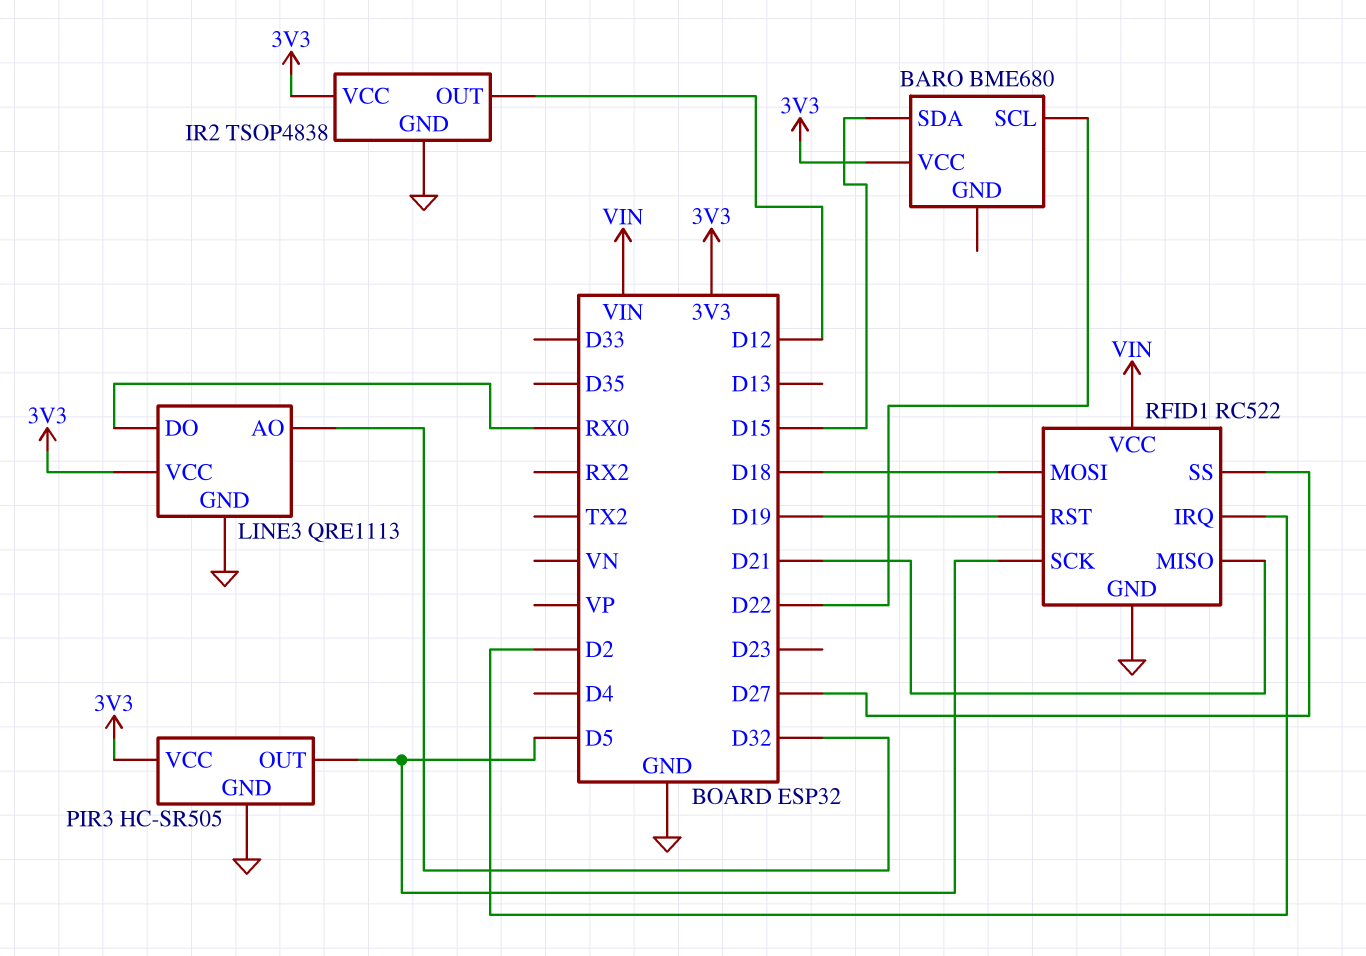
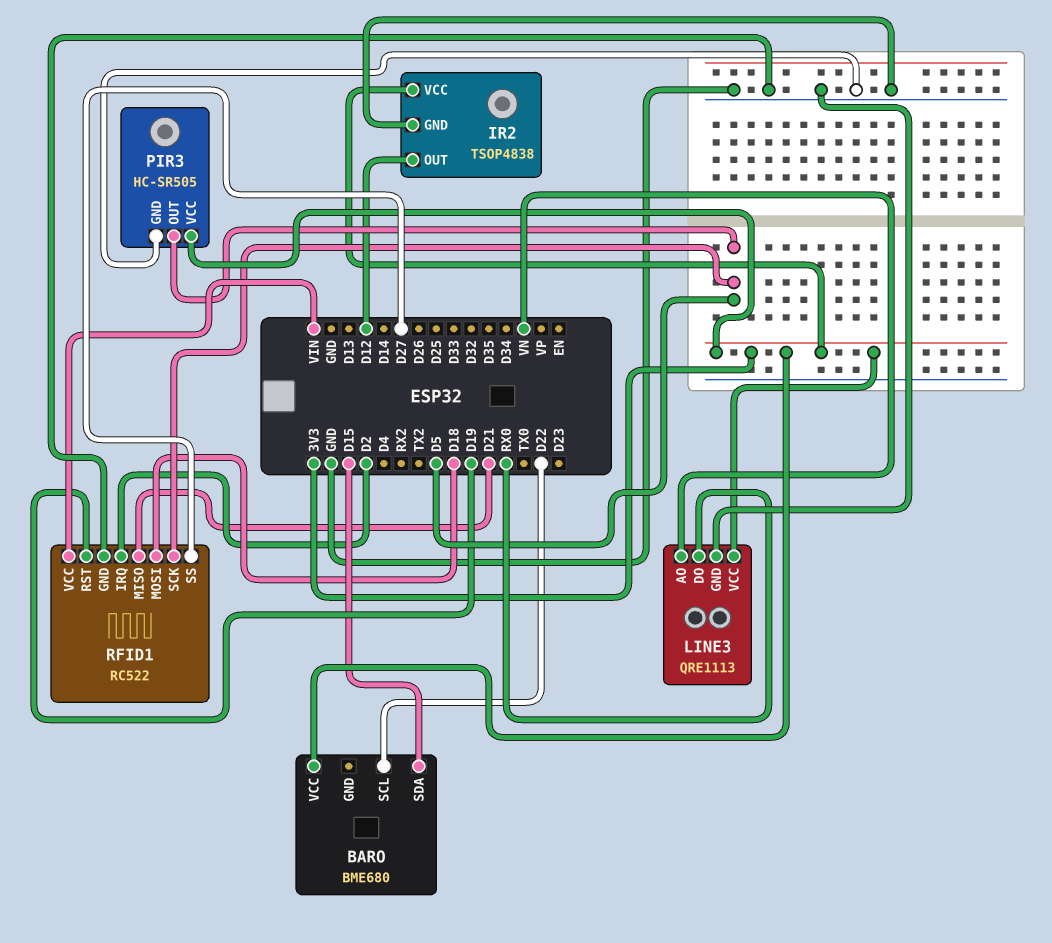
LINE3 pin AO: D32 -> VN

